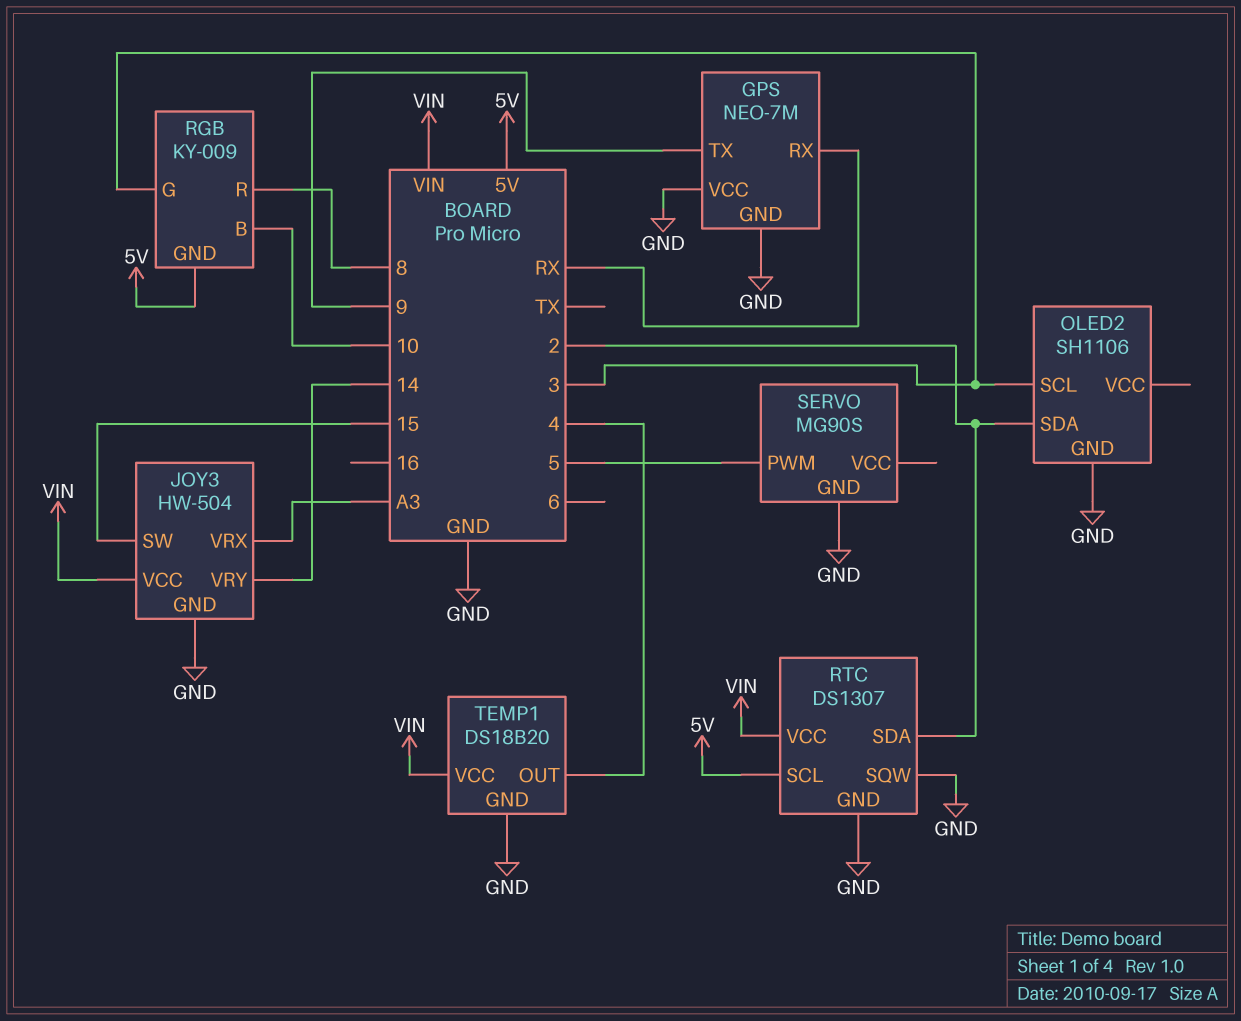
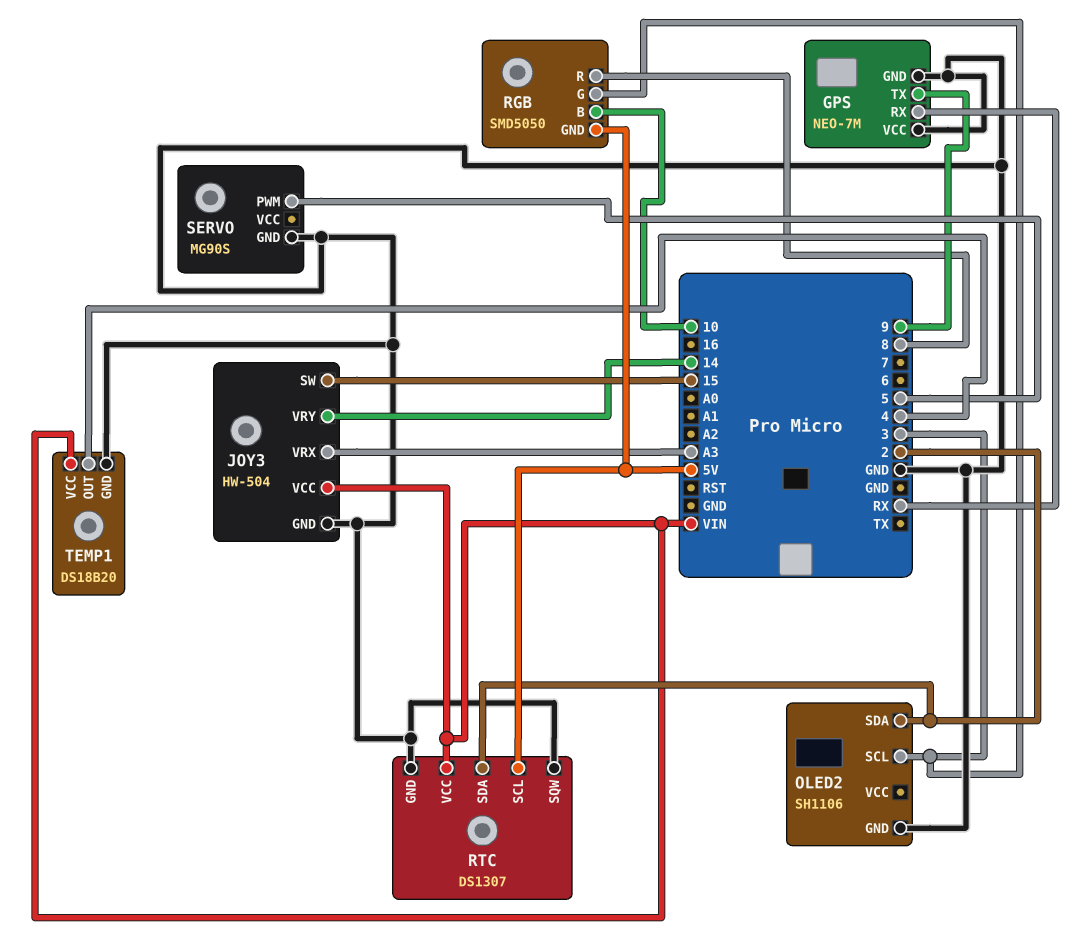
RGB: KY-009 -> SMD5050

